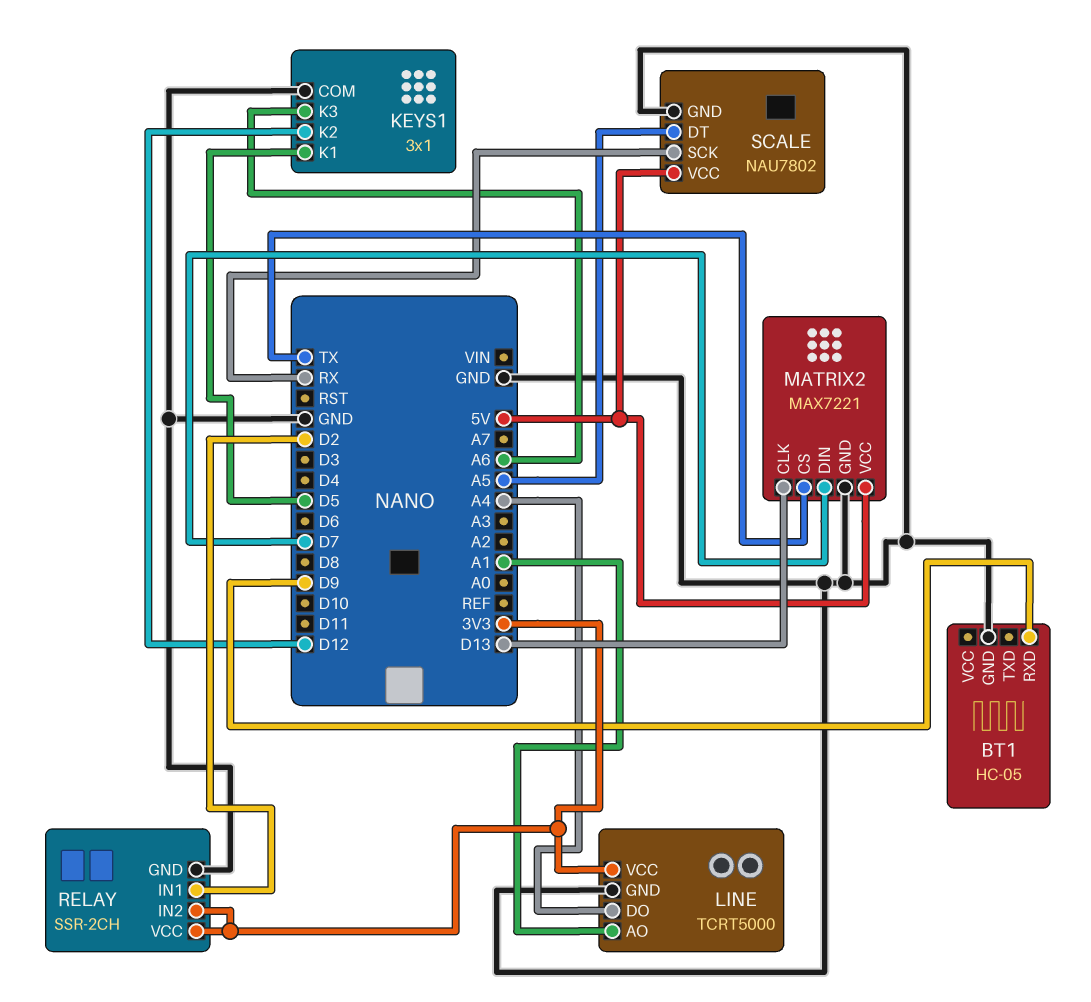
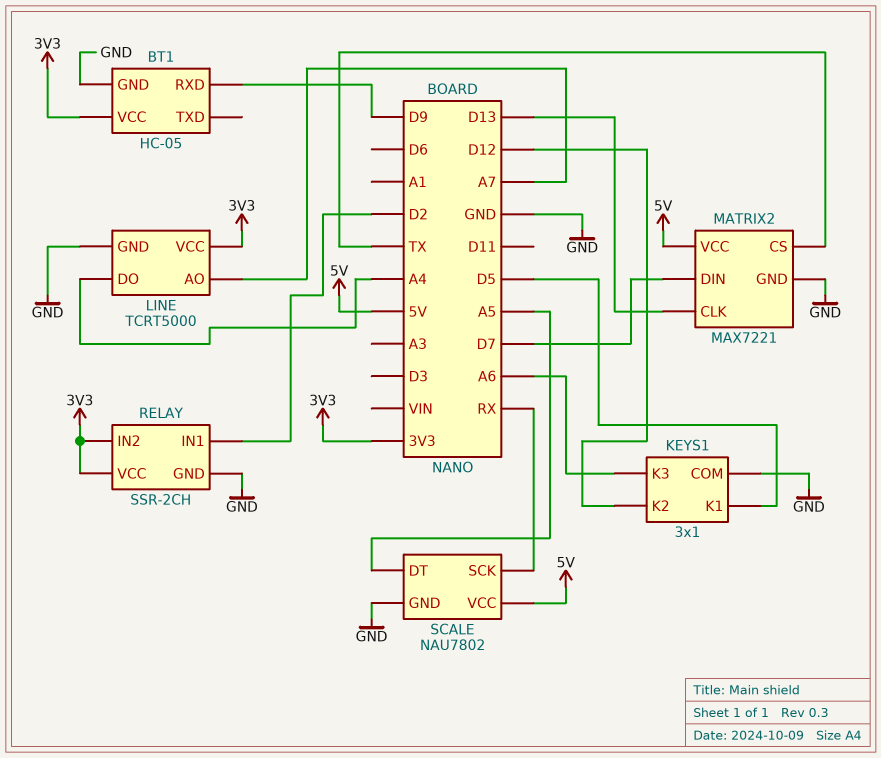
BT1 pin VCC: none -> 3V3
LINE pin AO: A1 -> A7

